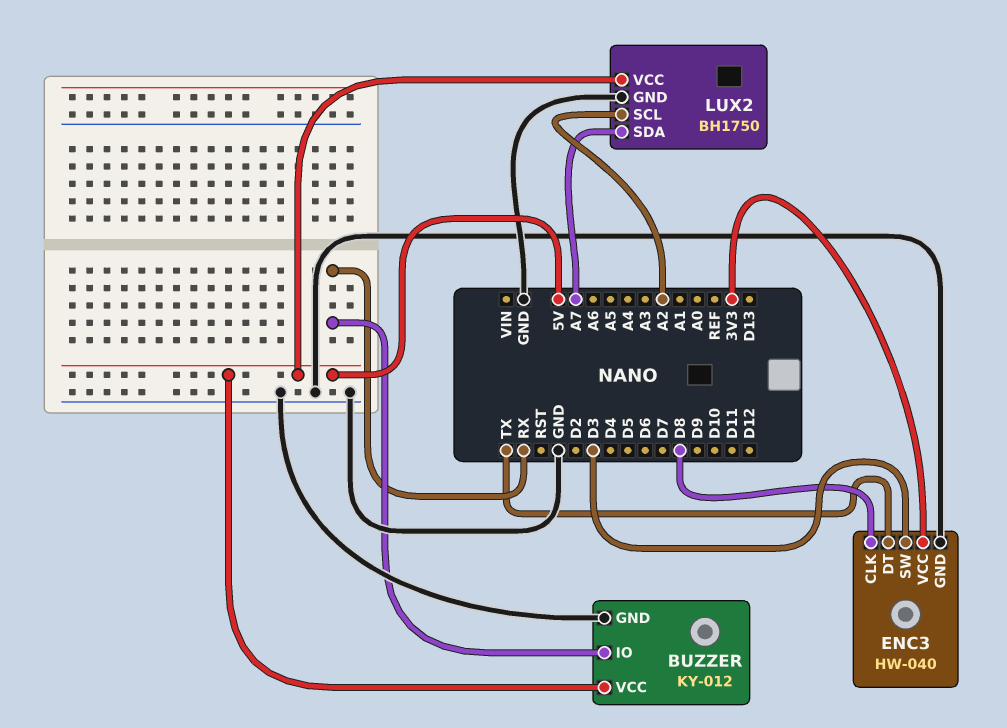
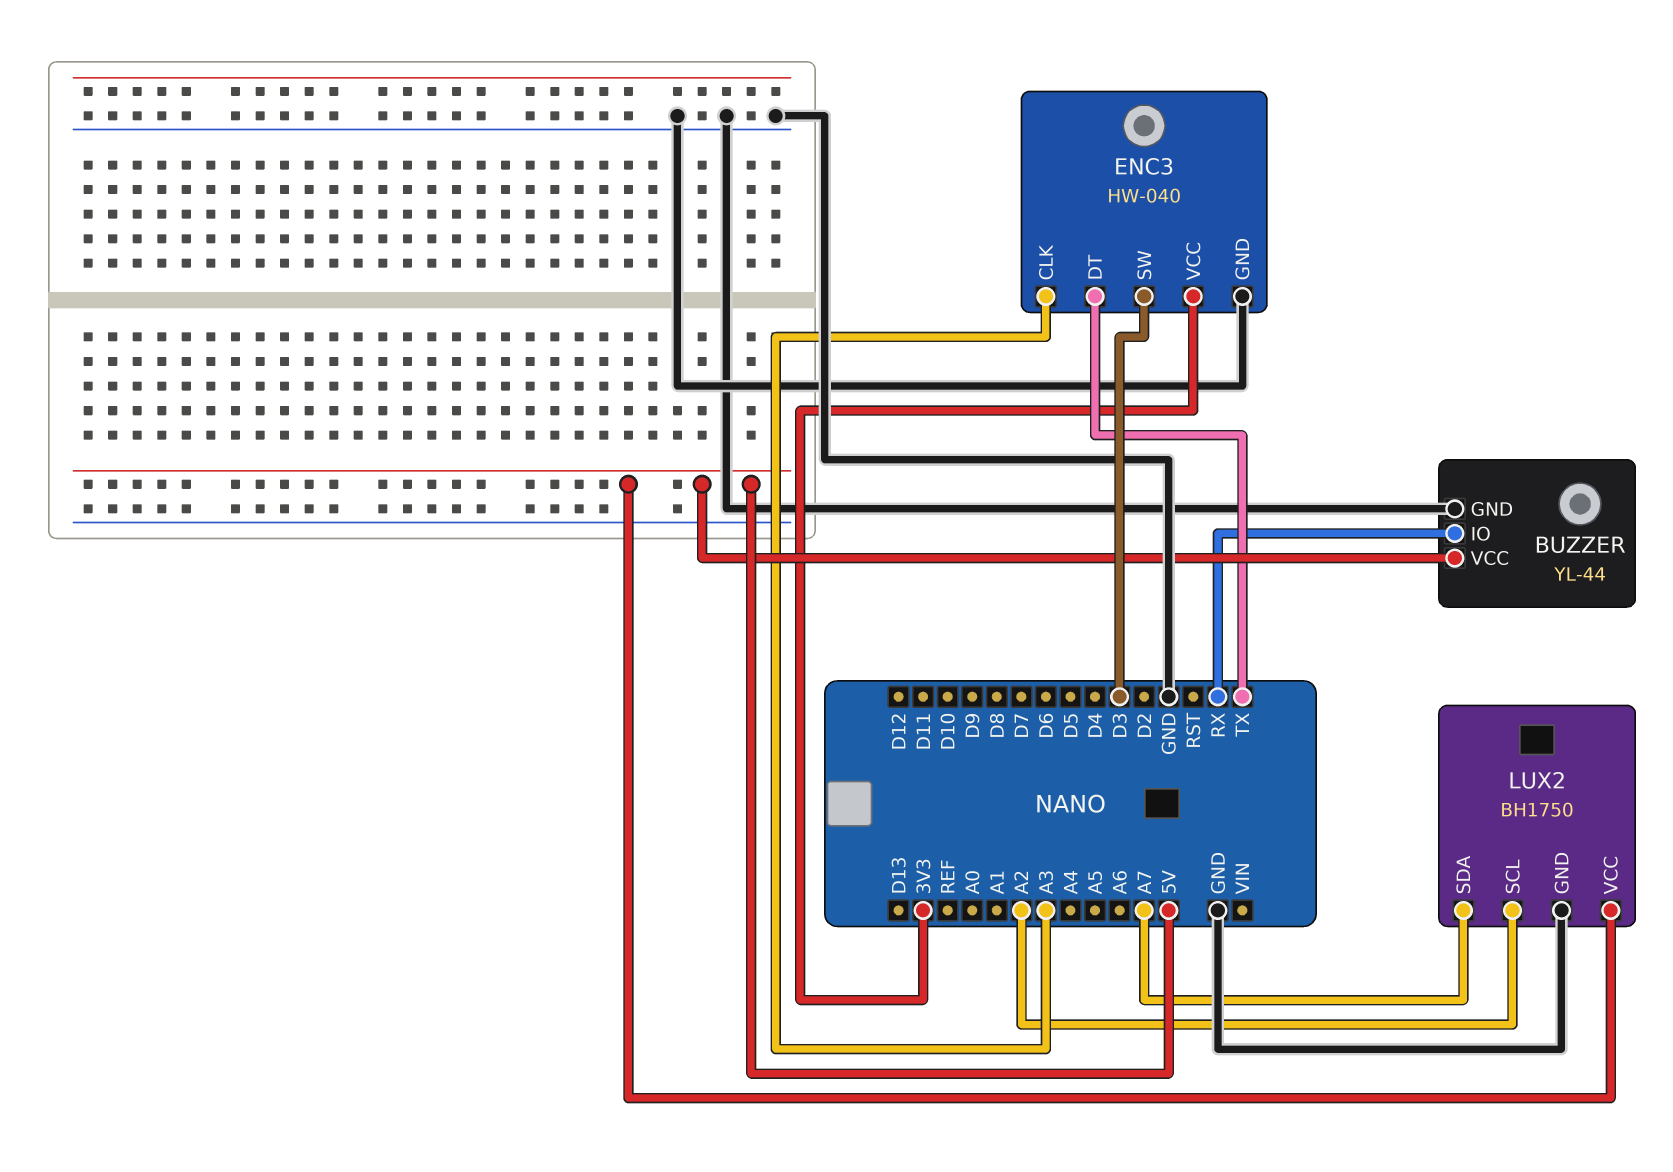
BUZZER: KY-012 -> YL-44
ENC3 pin CLK: D8 -> A3

